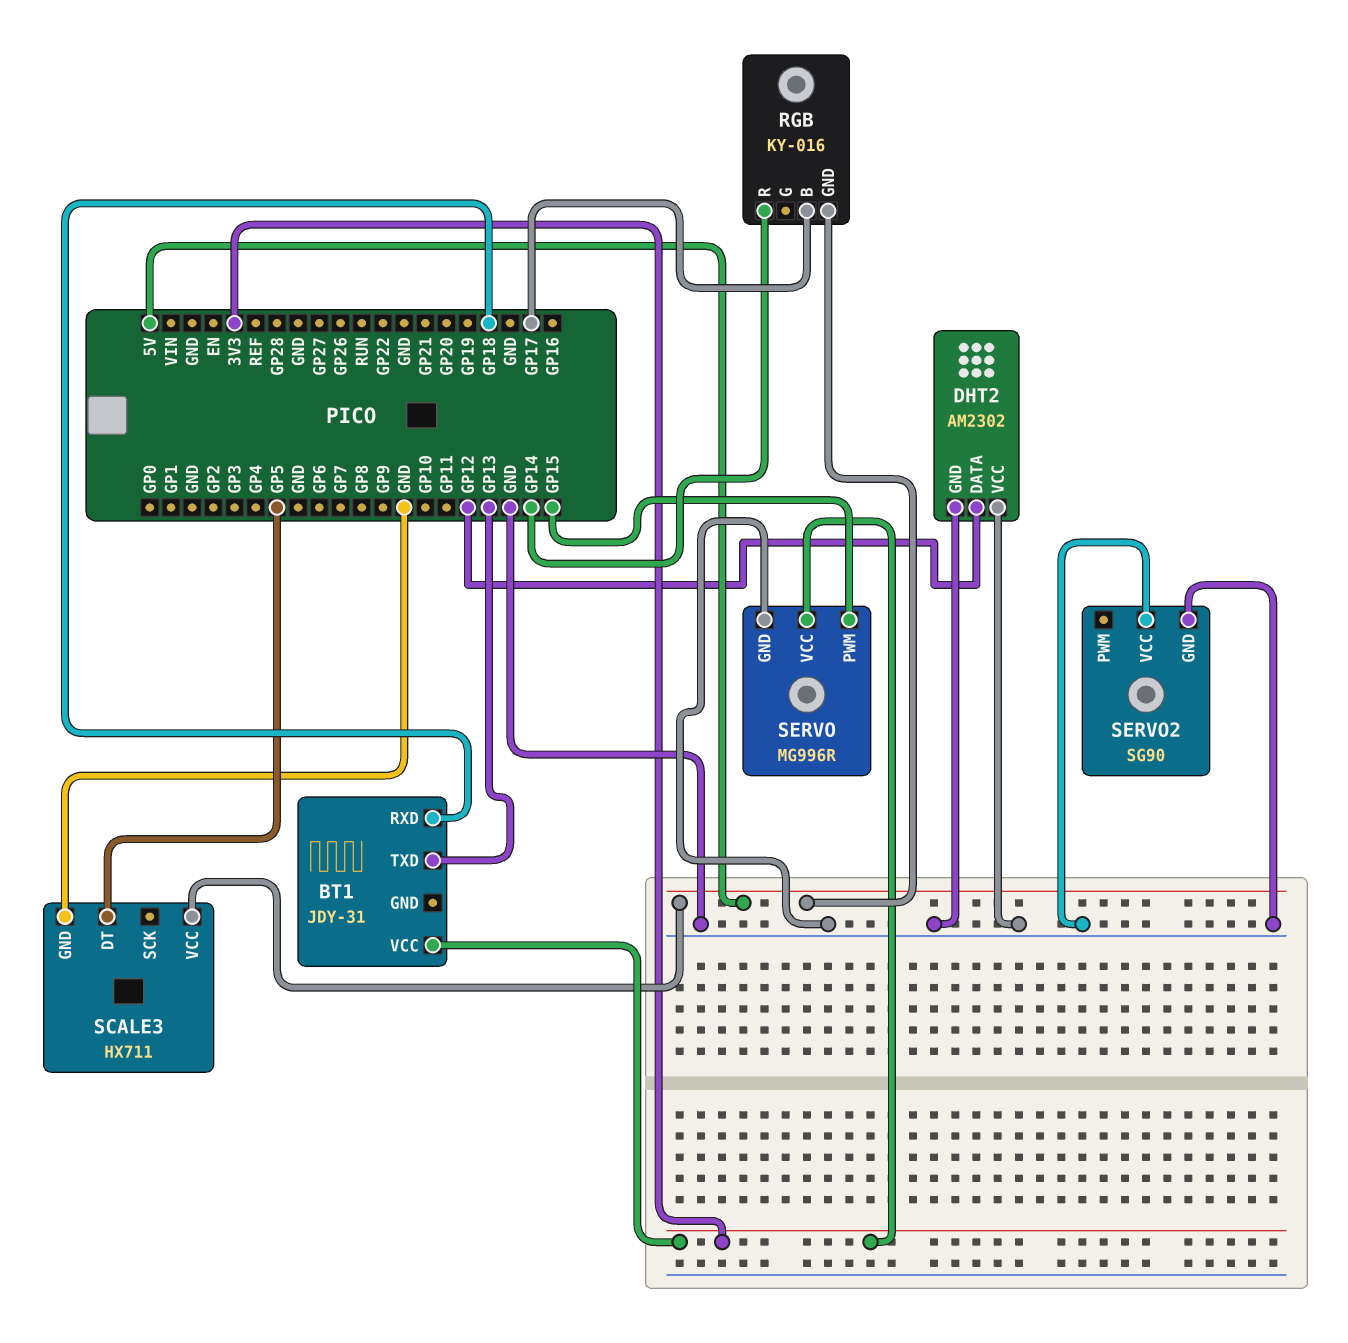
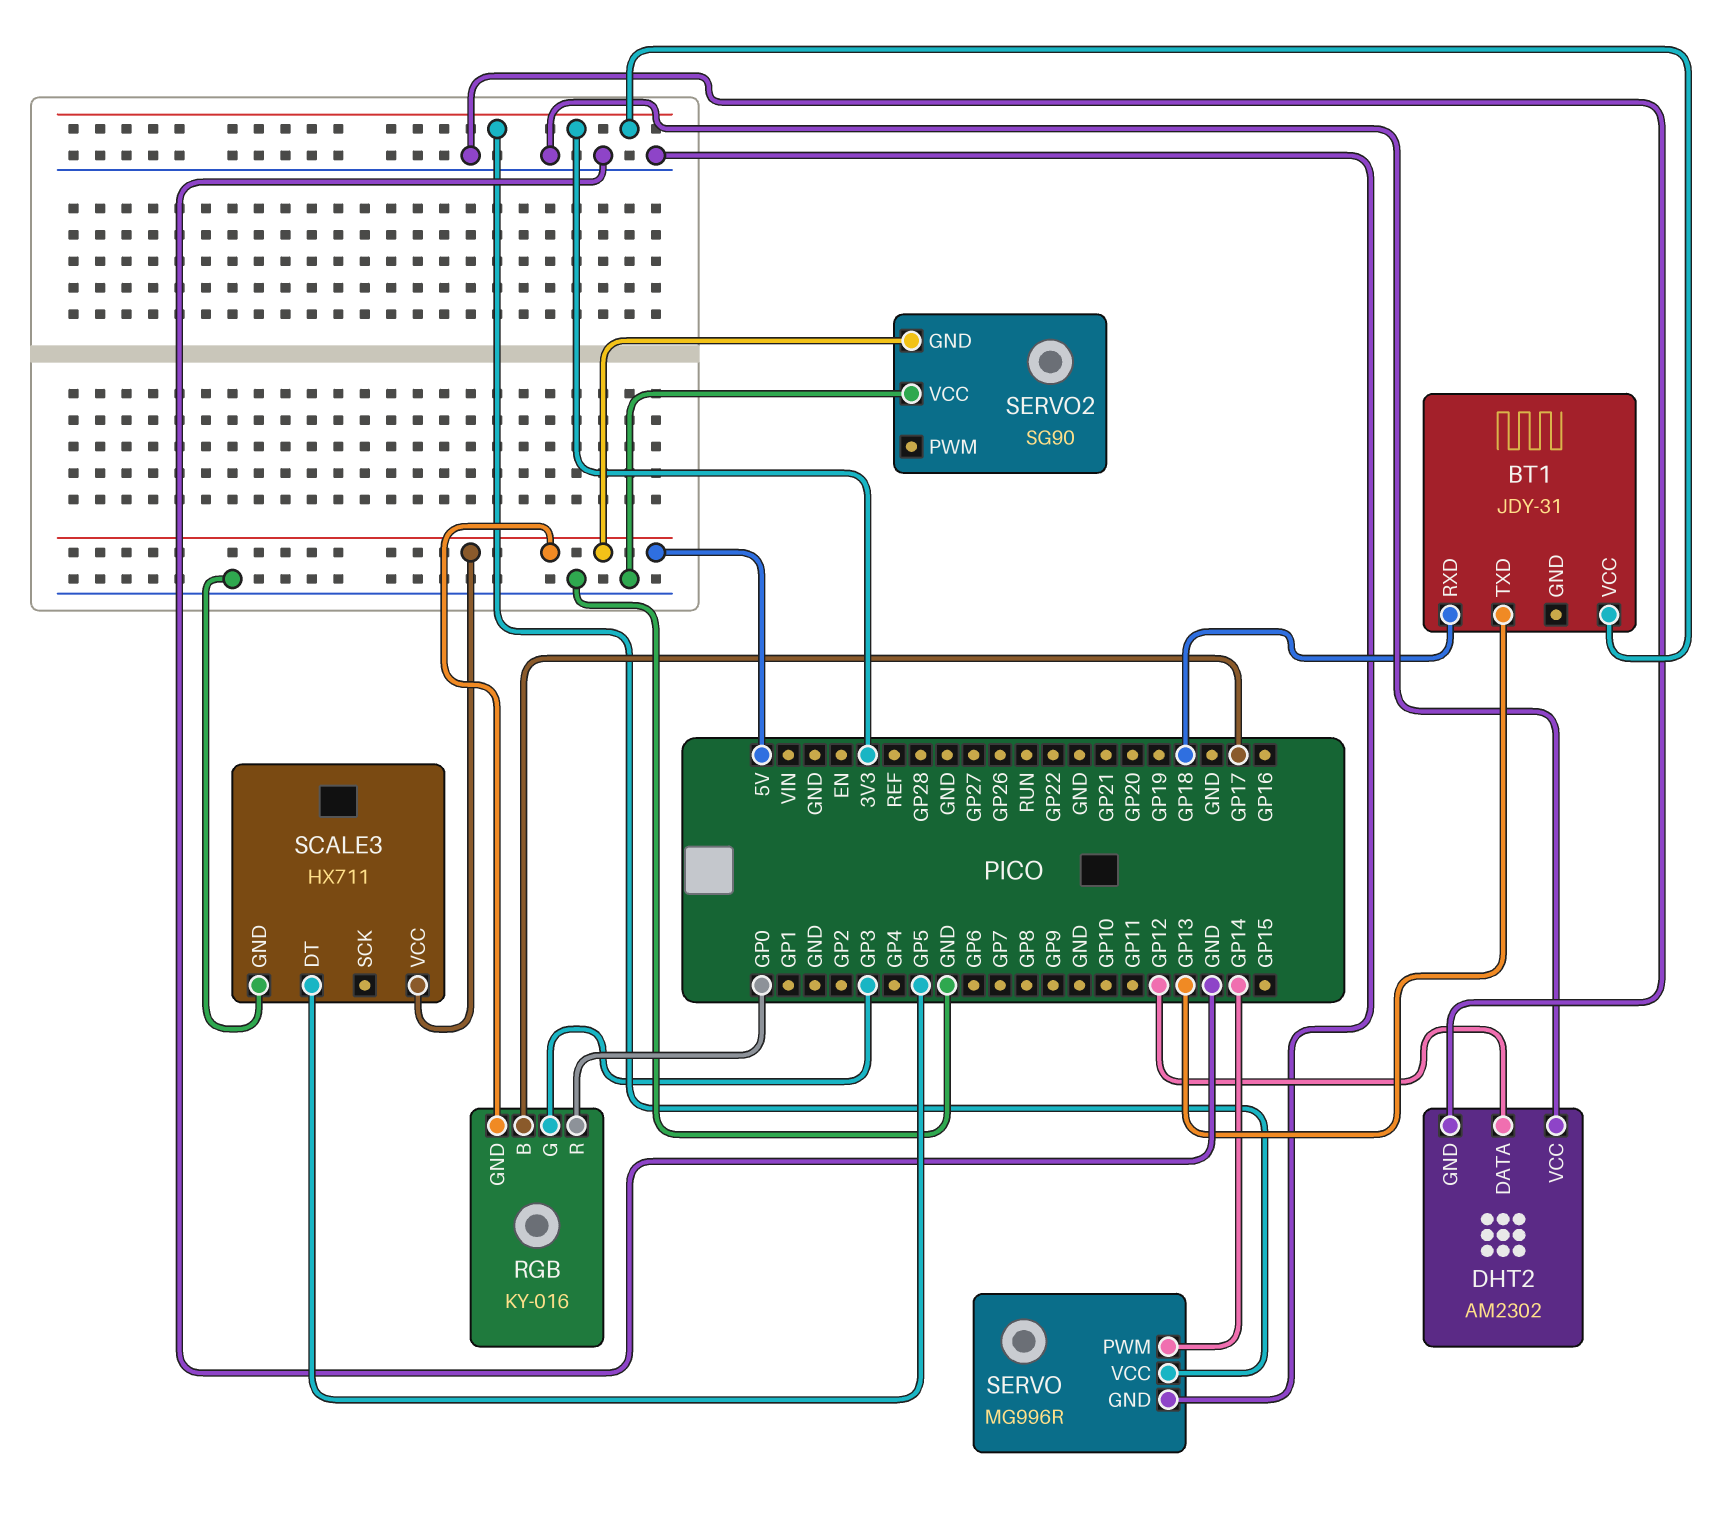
RGB pin G: none -> GP3
RGB pin R: GP14 -> GP0
SERVO pin PWM: GP15 -> GP14
SERVO2 pin GND: GND -> 5V

